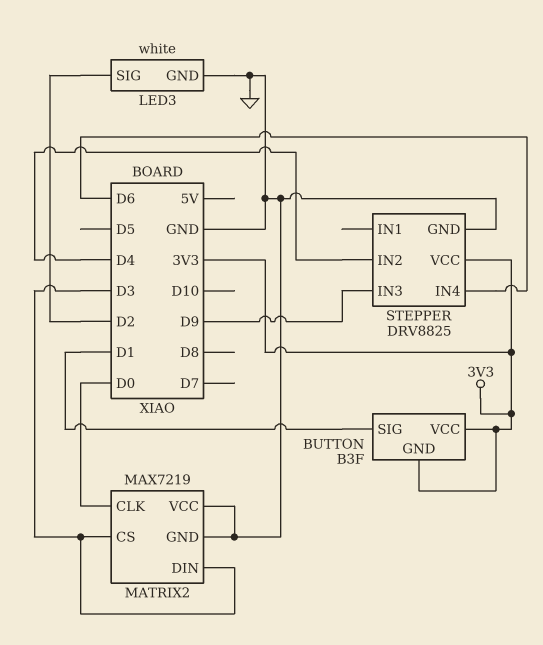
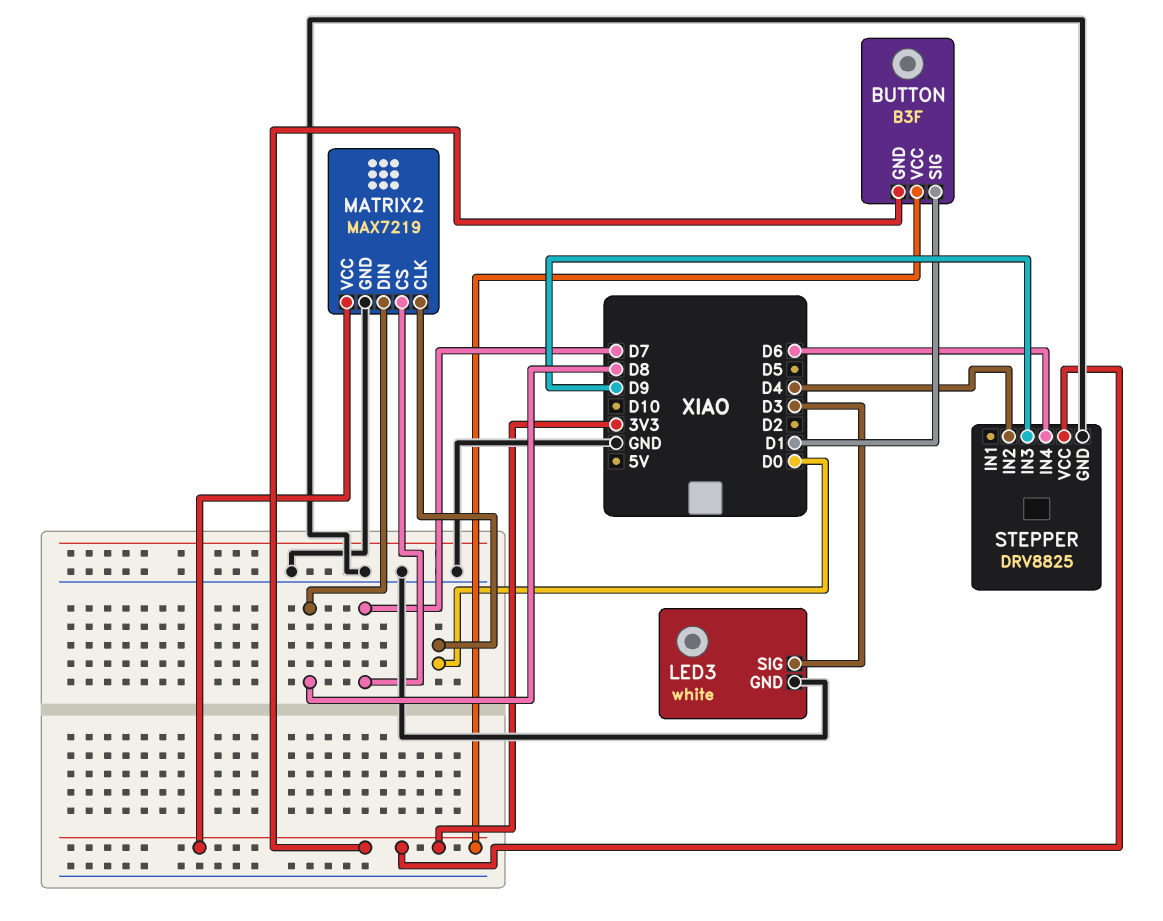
LED3 pin SIG: D2 -> D3
MATRIX2 pin CS: D3 -> D7
MATRIX2 pin DIN: D3 -> D8
MATRIX2 pin VCC: GND -> 3V3

